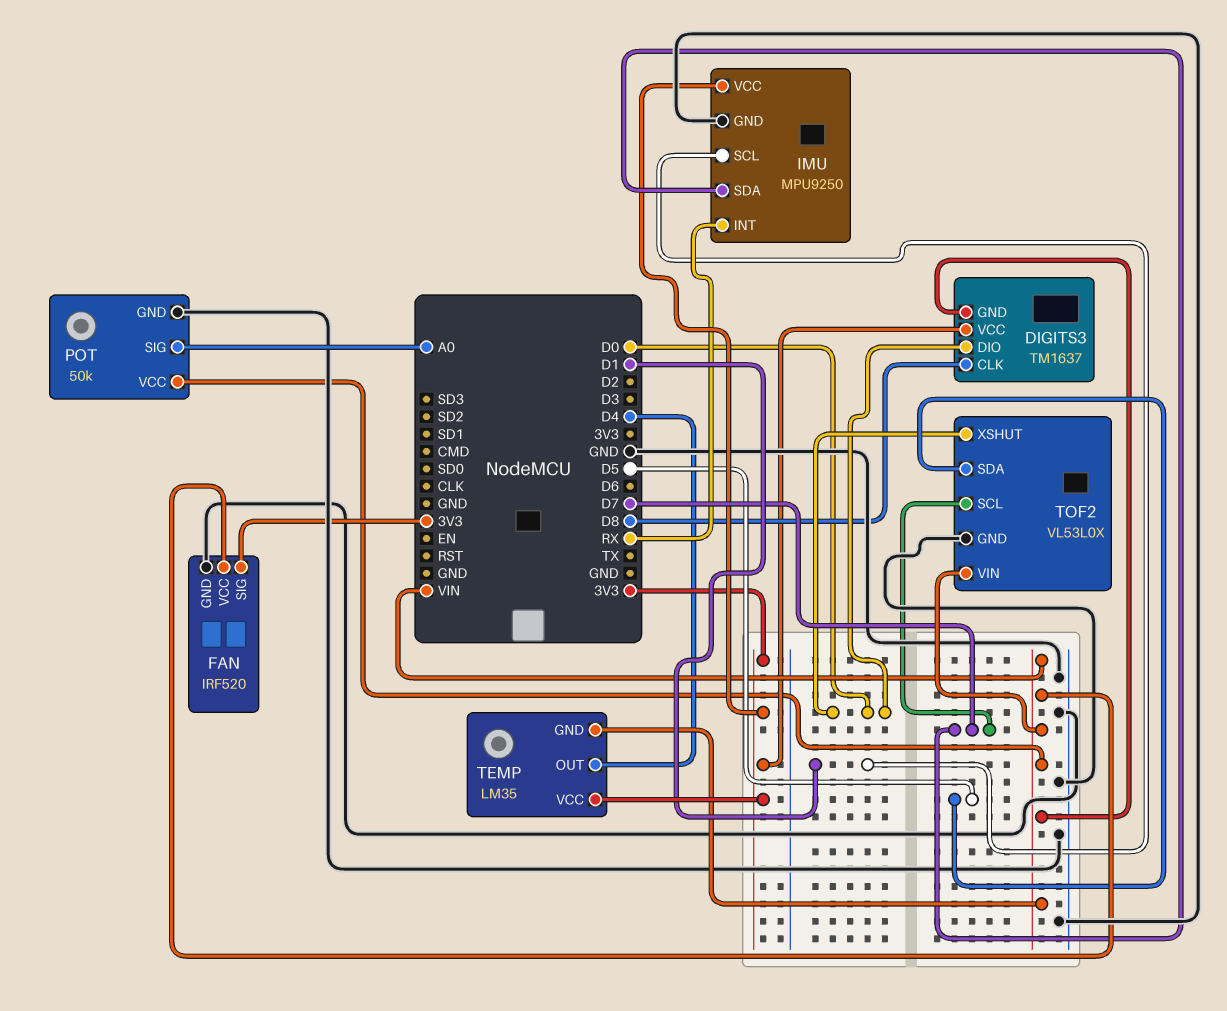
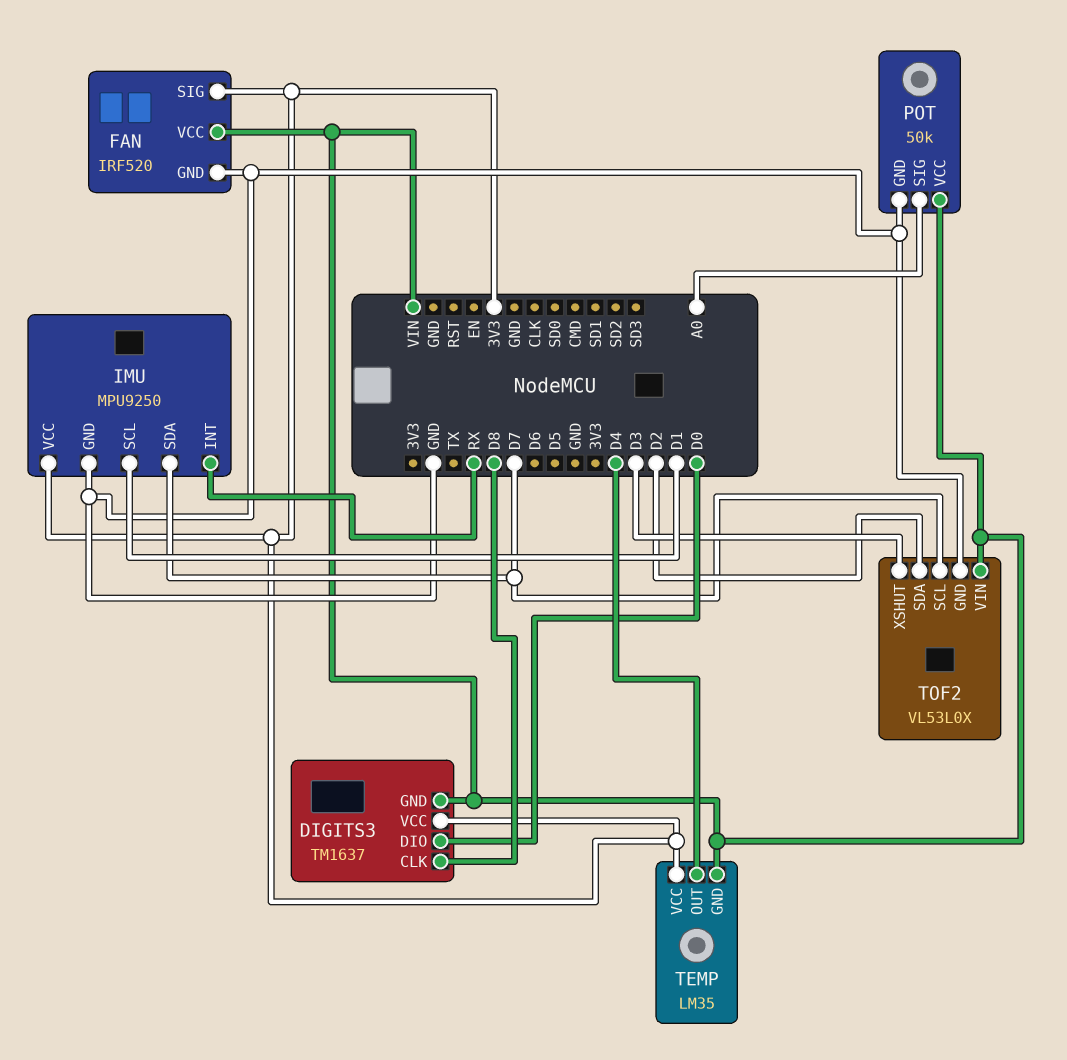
TOF2 pin SDA: D5 -> D2
TOF2 pin XSHUT: D0 -> D3

